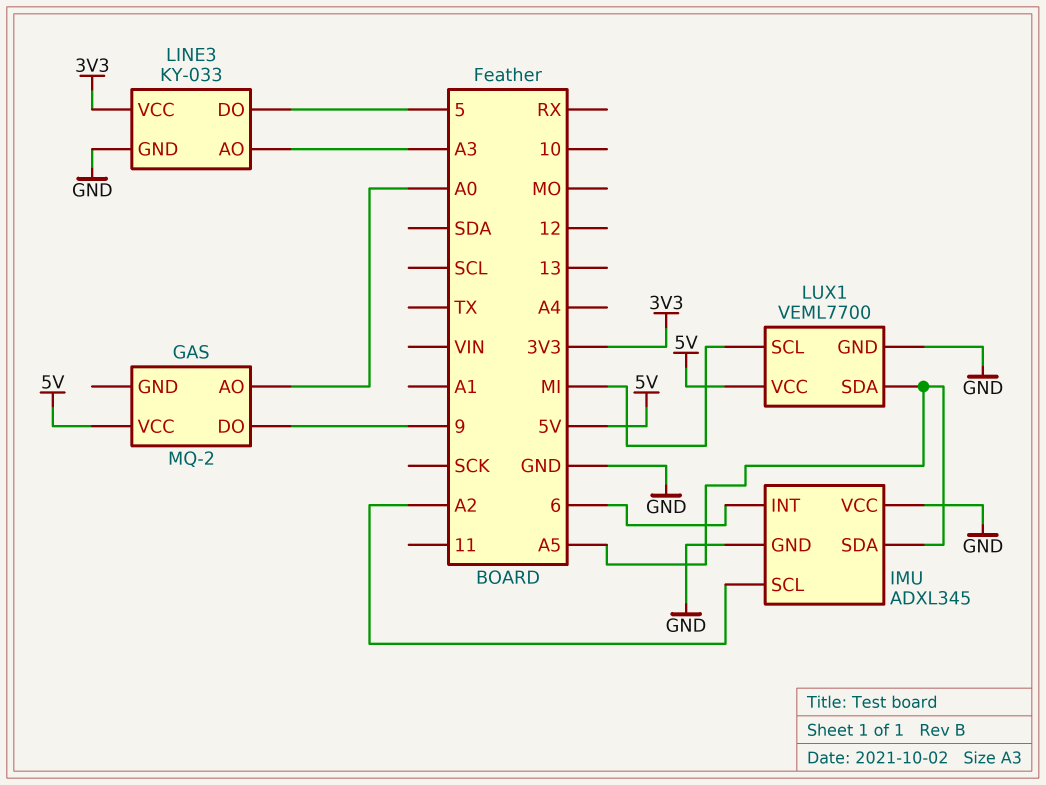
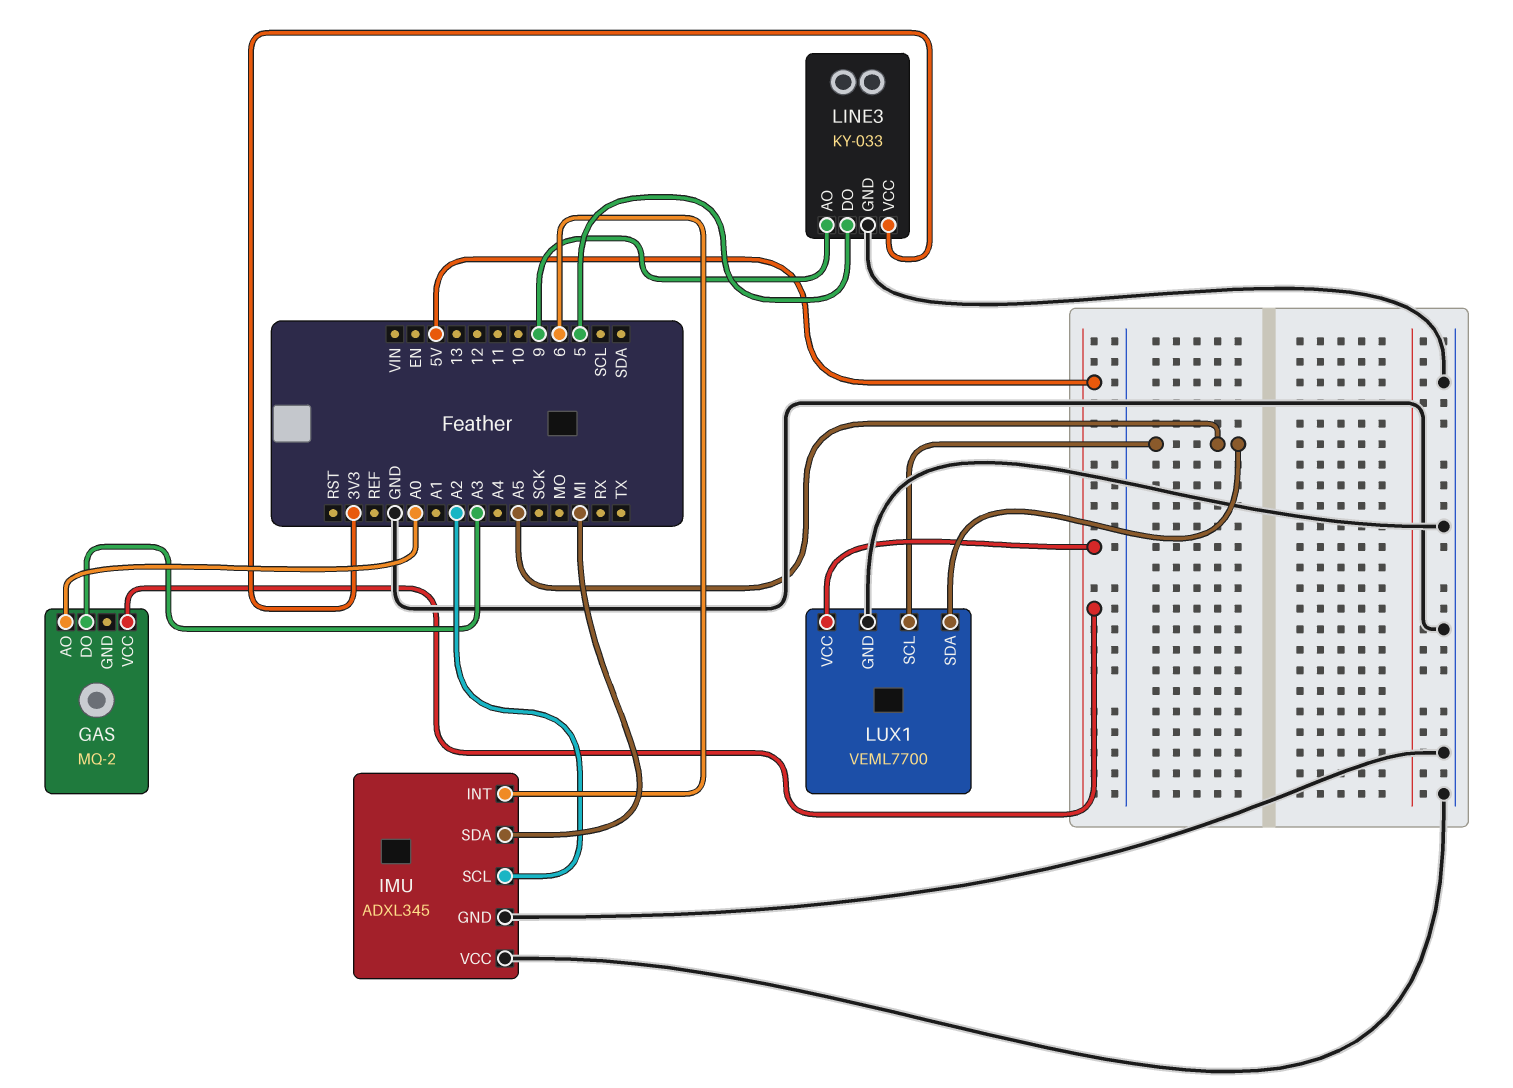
GAS pin DO: 9 -> A3
IMU pin SDA: A5 -> MI
LINE3 pin AO: A3 -> 9
LUX1 pin SCL: MI -> A5

